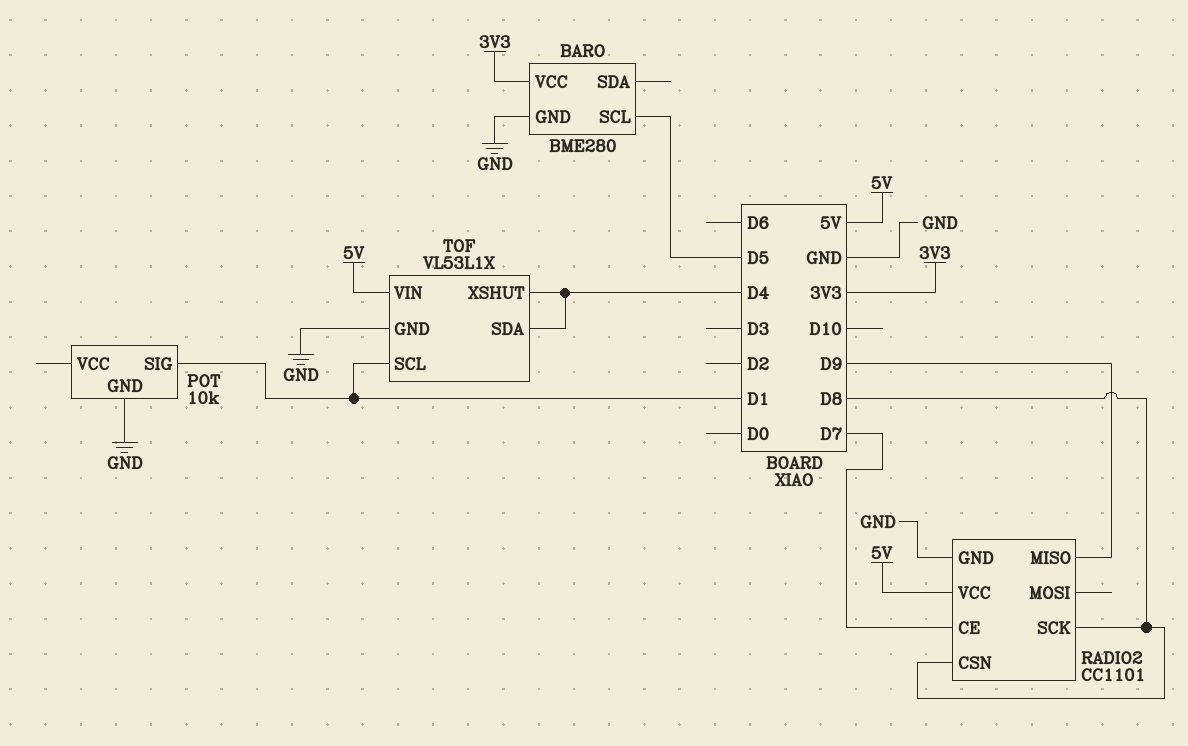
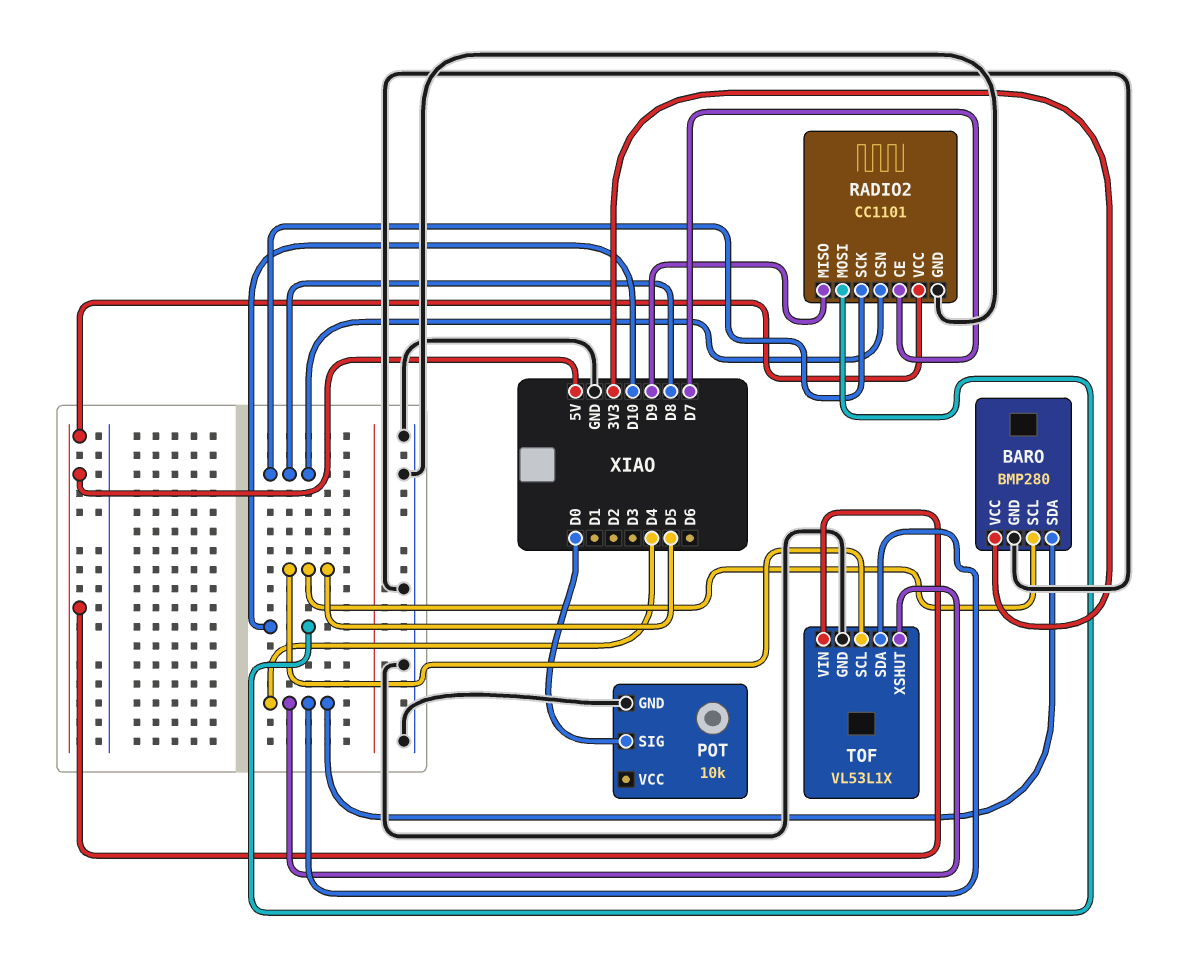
BARO: BME280 -> BMP280
BARO pin SDA: none -> D4
POT pin SIG: D1 -> D0
RADIO2 pin MOSI: none -> D10
TOF pin SCL: D1 -> D5

